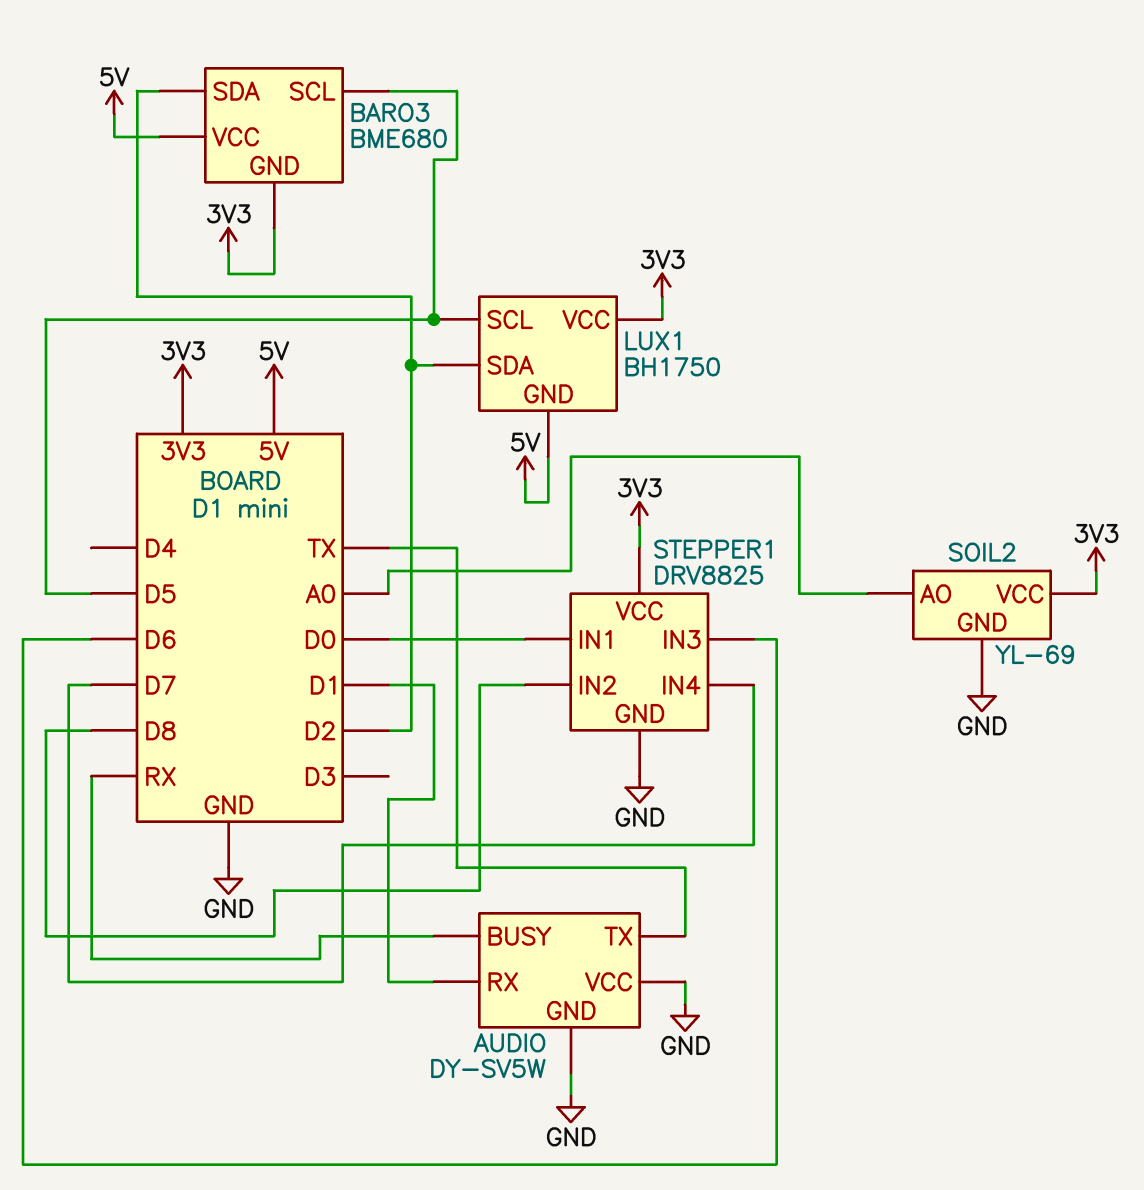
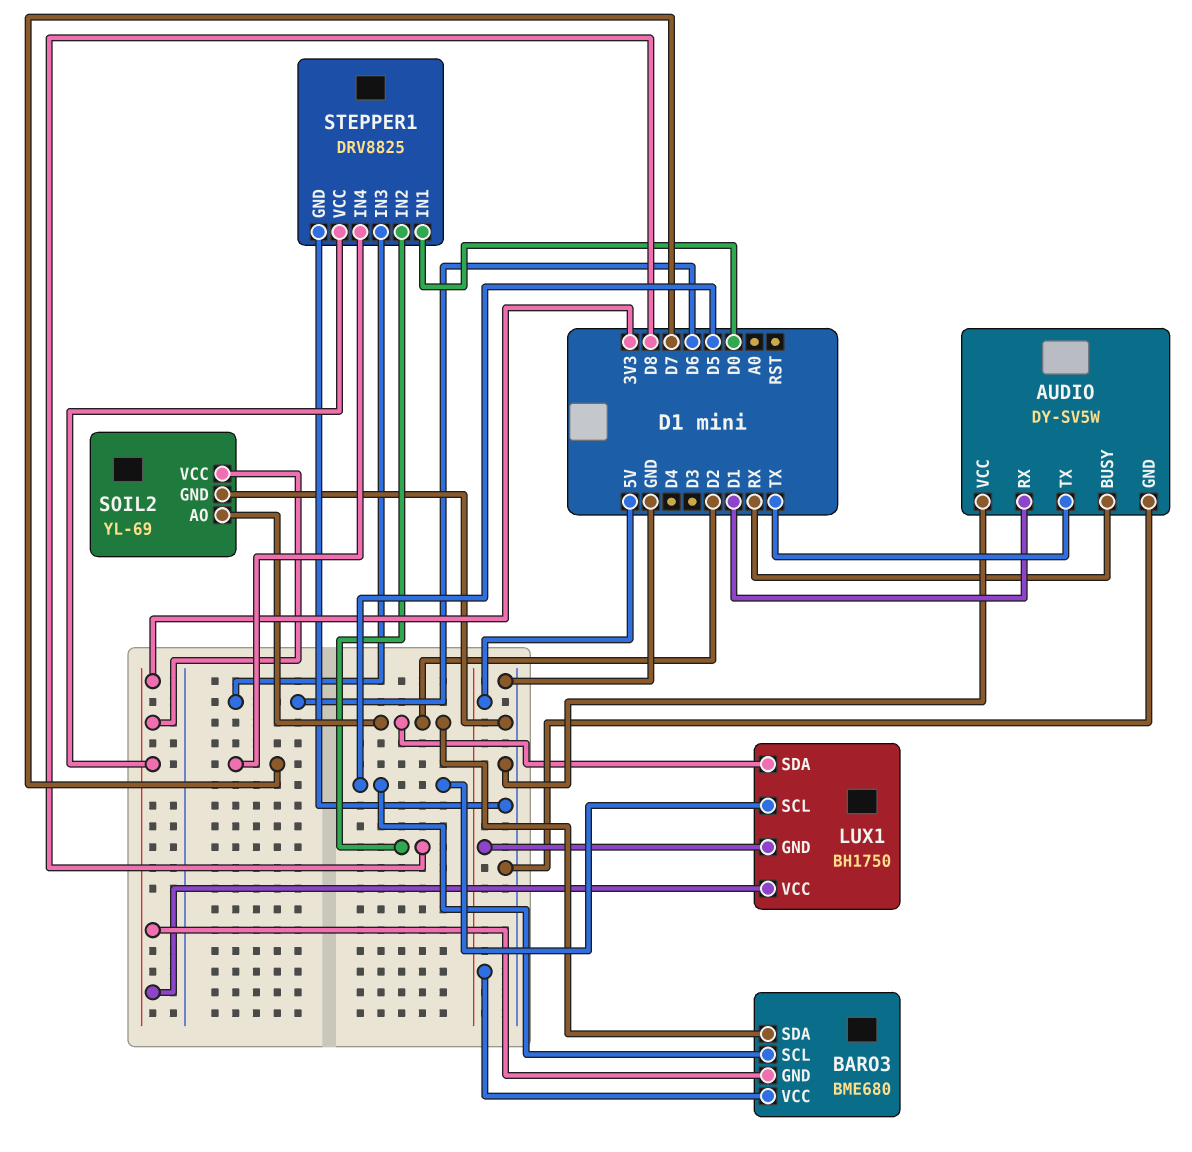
SOIL2 pin AO: A0 -> D2

